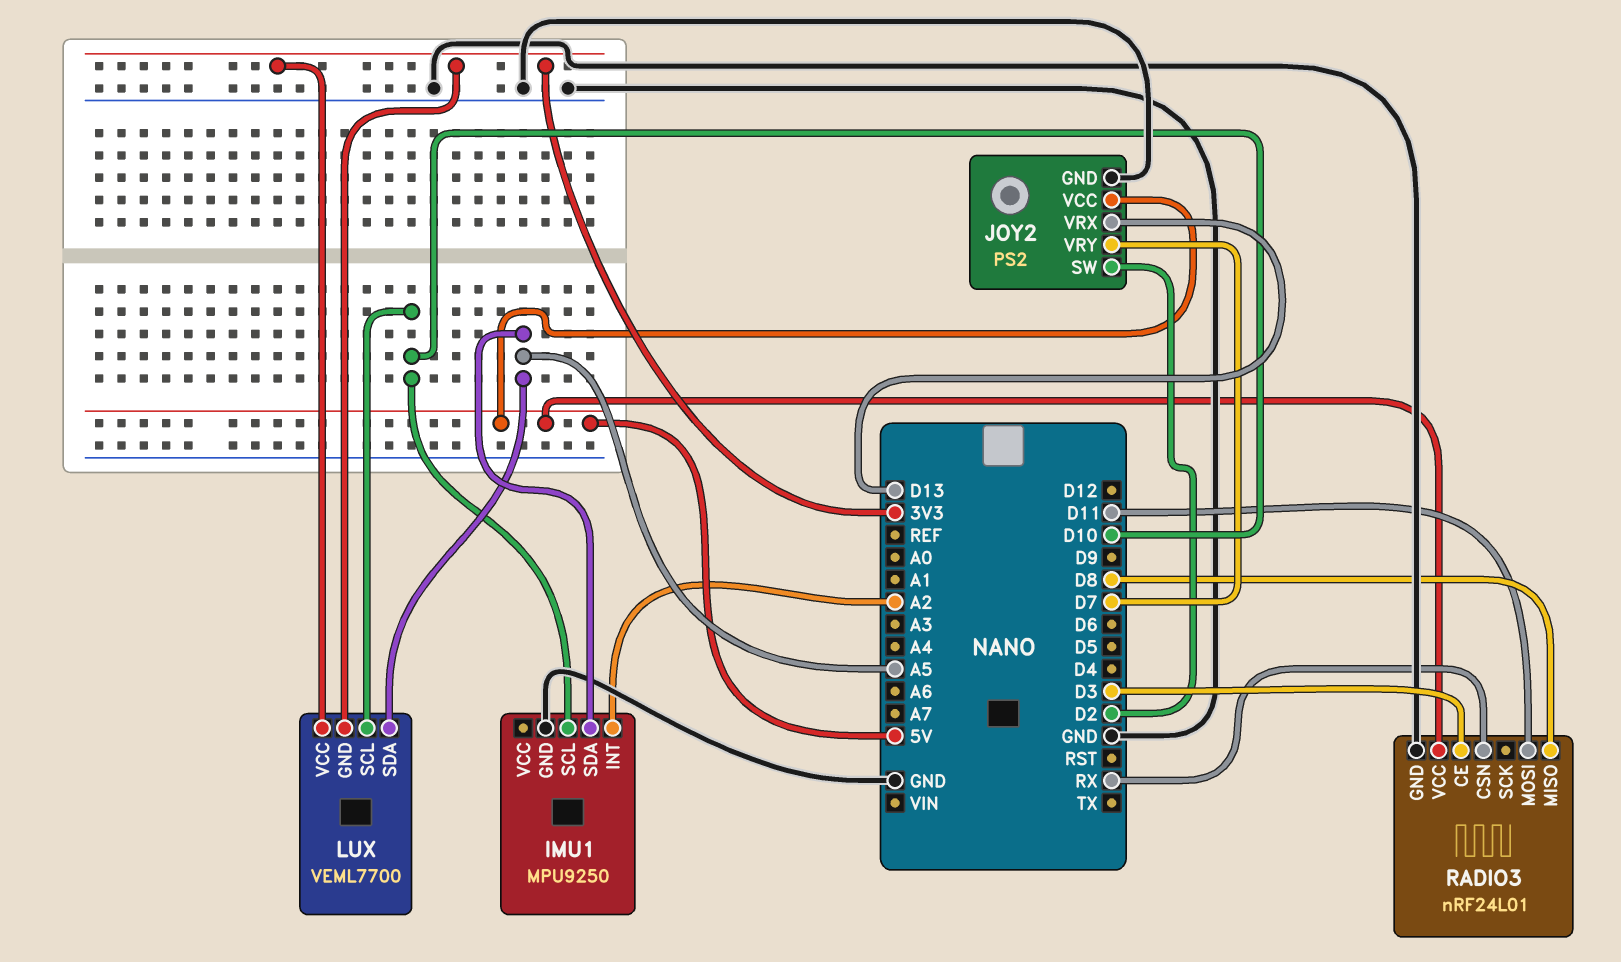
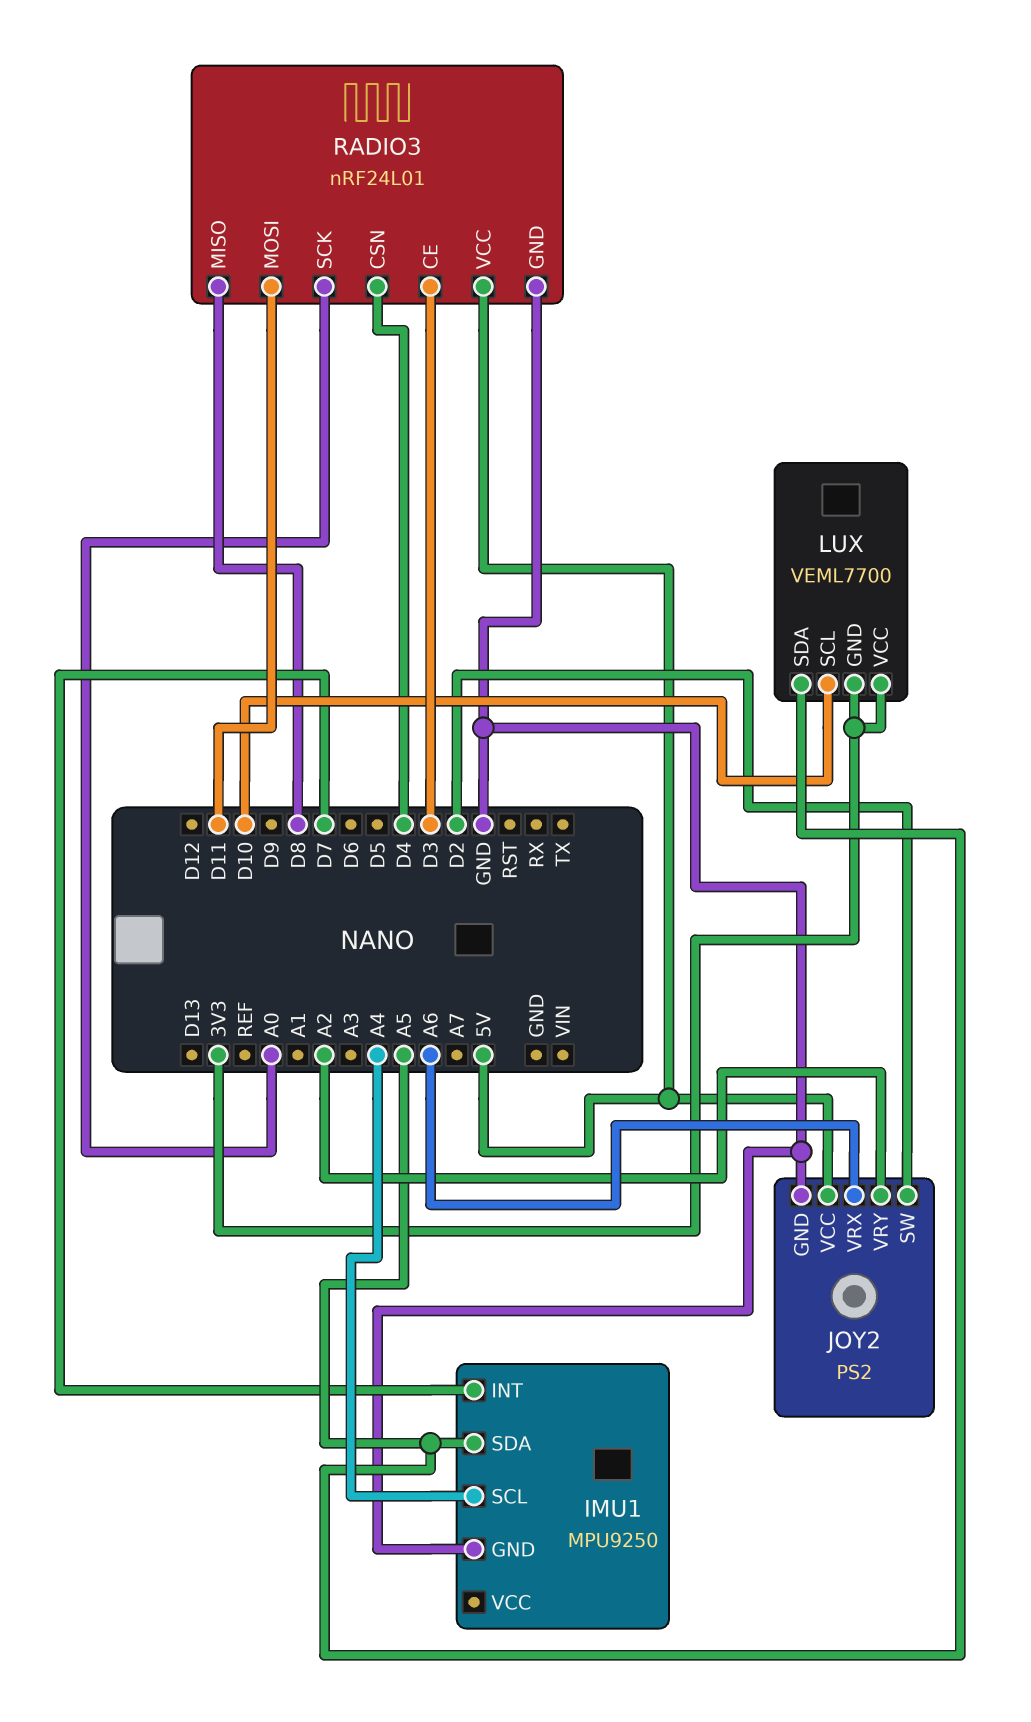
IMU1 pin INT: A2 -> D7
IMU1 pin SCL: D10 -> A4
JOY2 pin VRX: D13 -> A6
JOY2 pin VRY: D7 -> A2
RADIO3 pin CSN: RX -> D4
RADIO3 pin SCK: none -> A0

